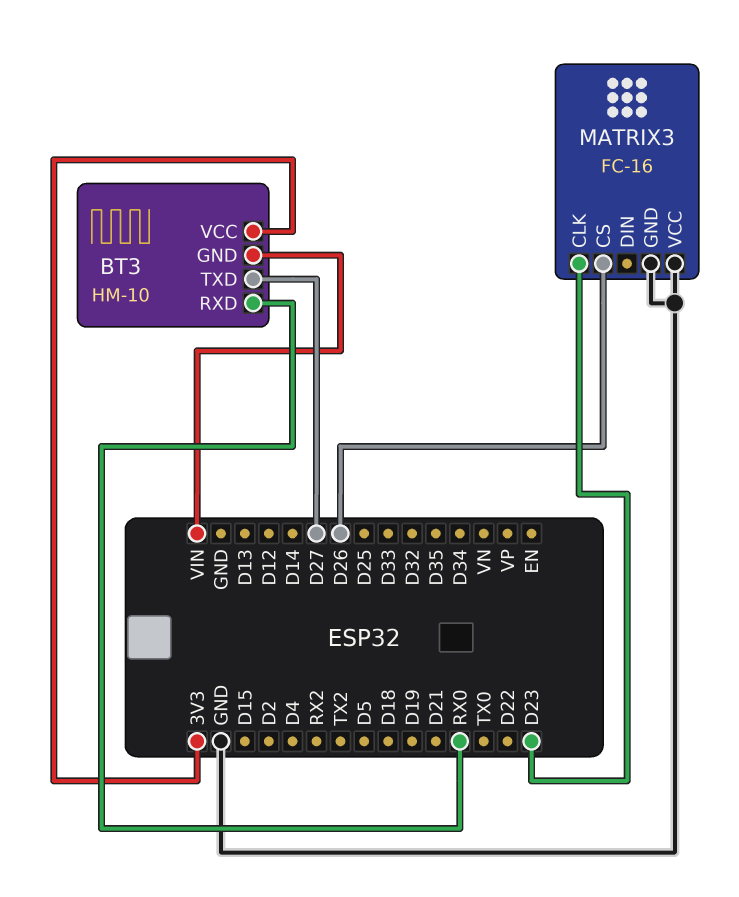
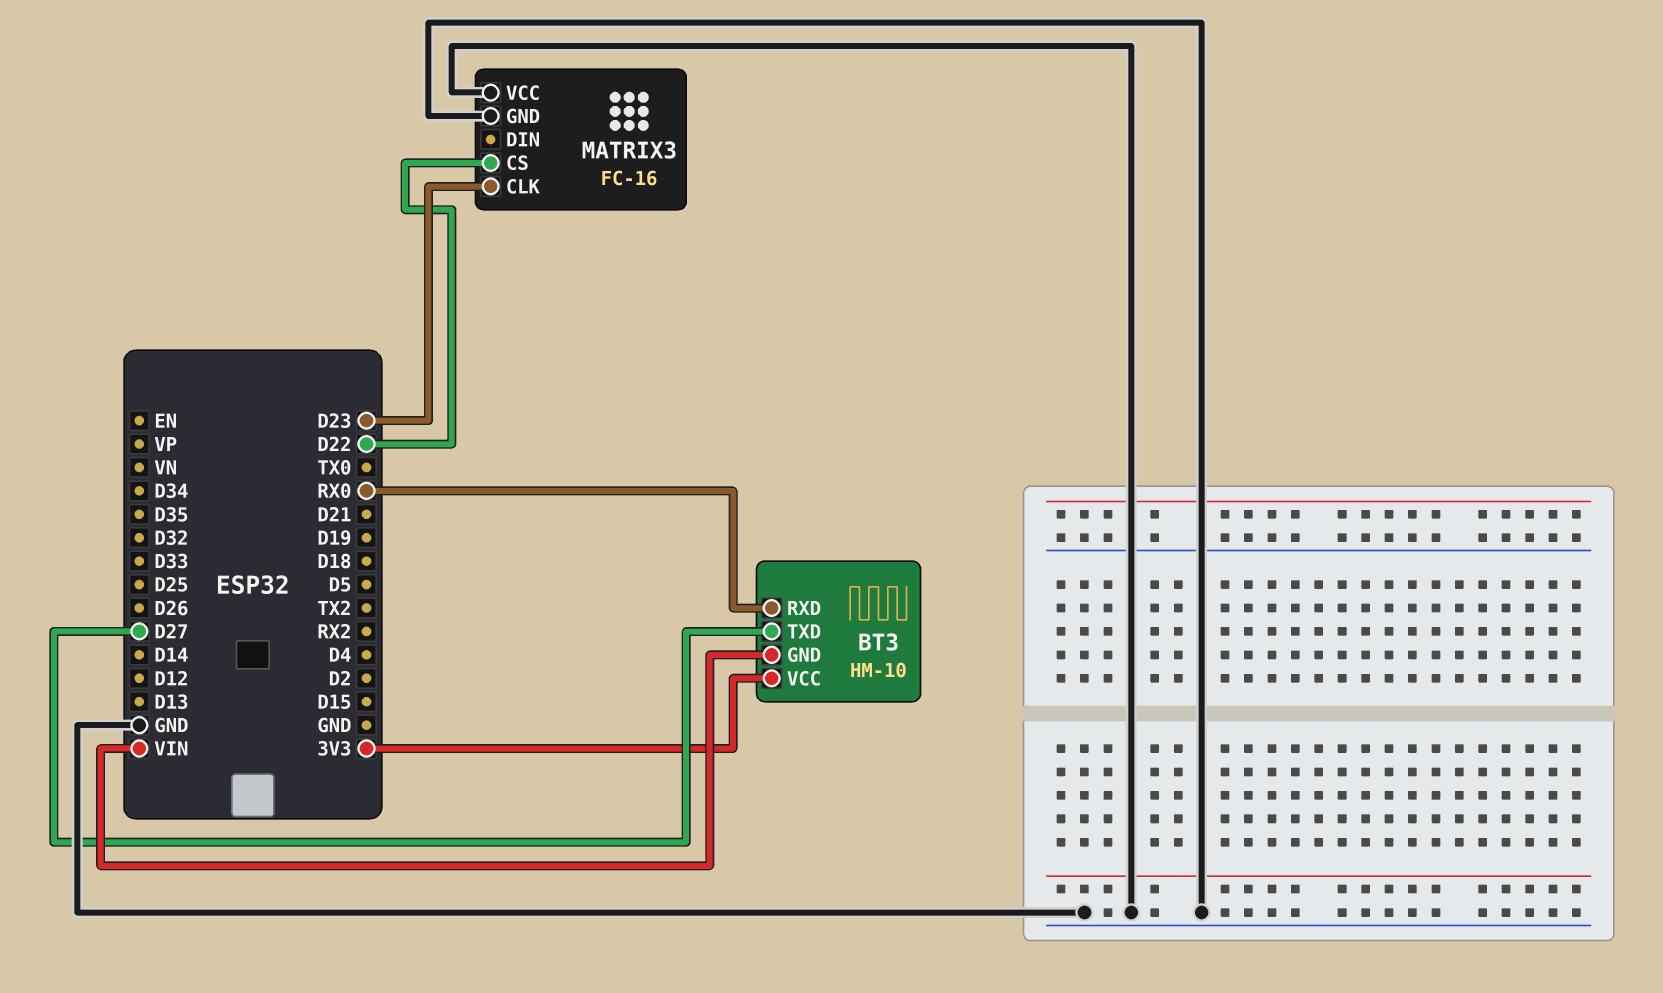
MATRIX3 pin CS: D26 -> D22

